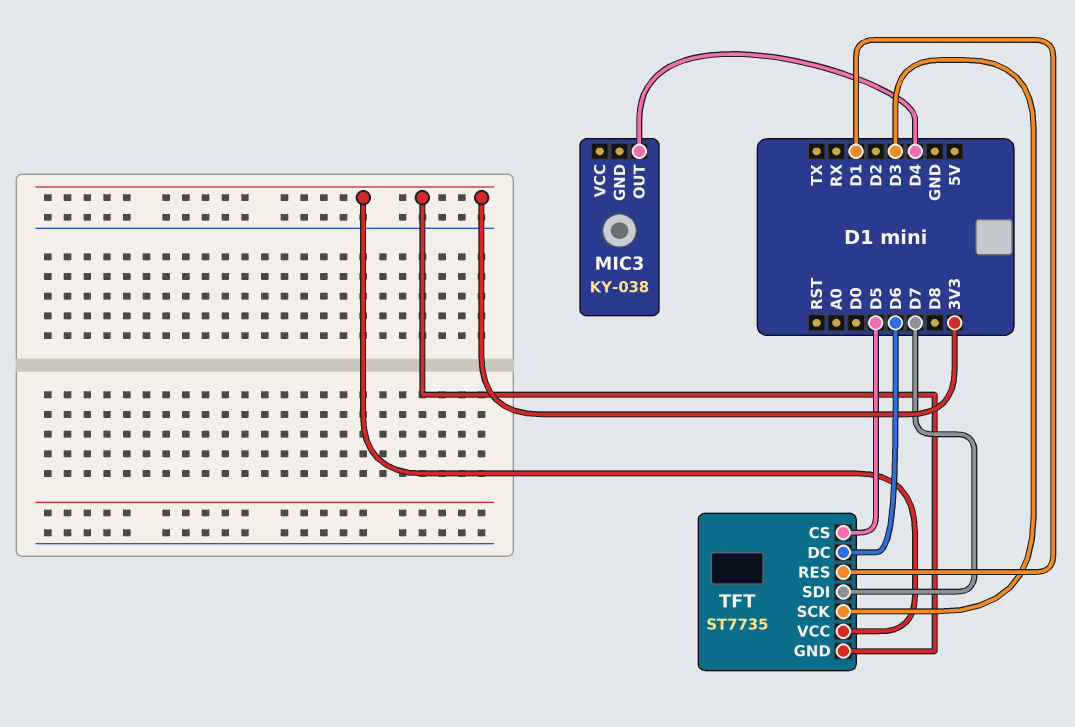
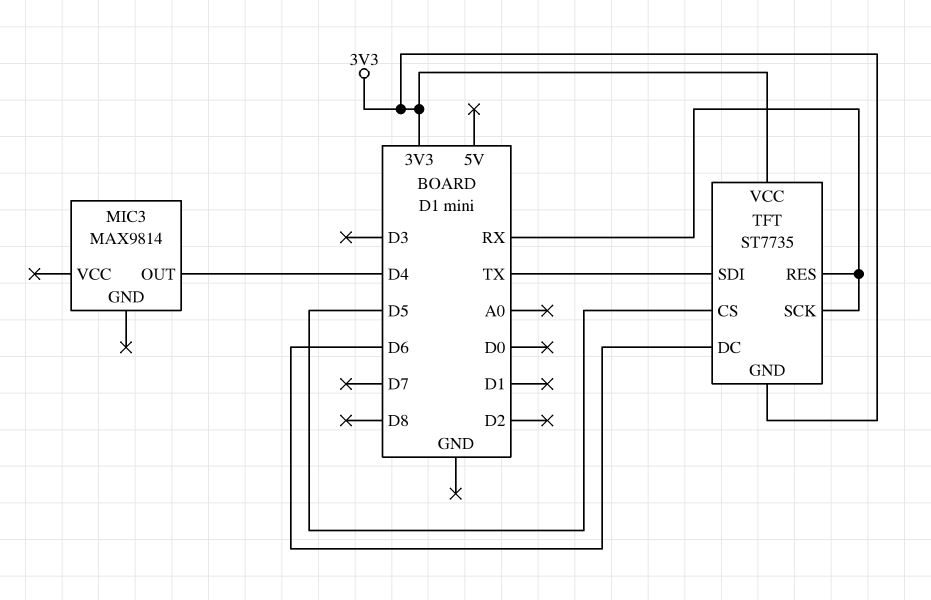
MIC3: KY-038 -> MAX9814
TFT pin RES: D1 -> RX
TFT pin SCK: D3 -> RX
TFT pin SDI: D7 -> TX

